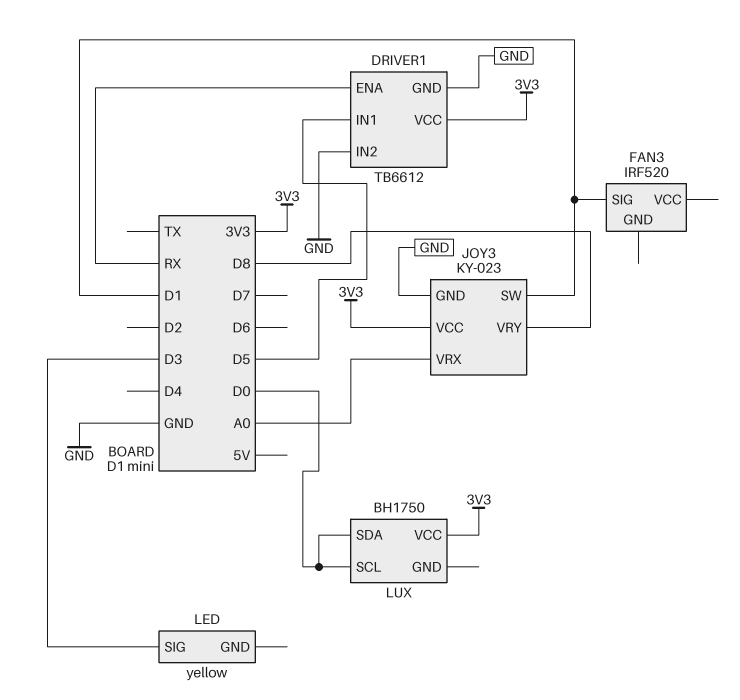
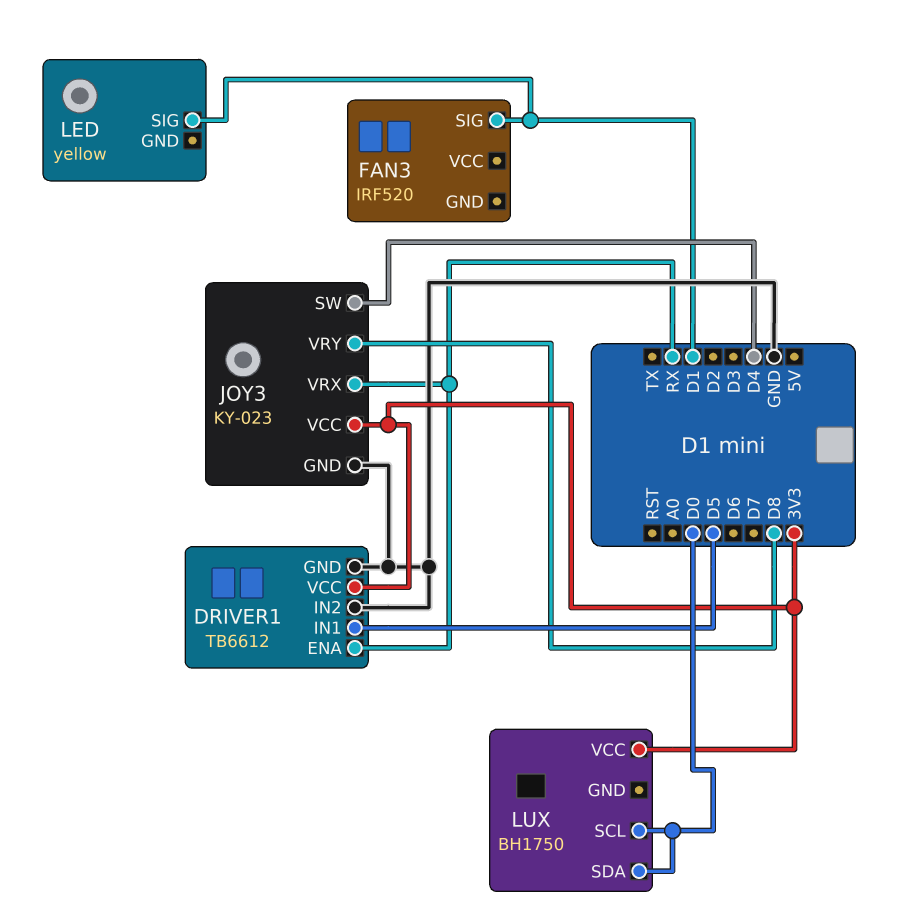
JOY3 pin SW: D1 -> D4
JOY3 pin VRX: A0 -> RX
LED pin SIG: D3 -> D1

